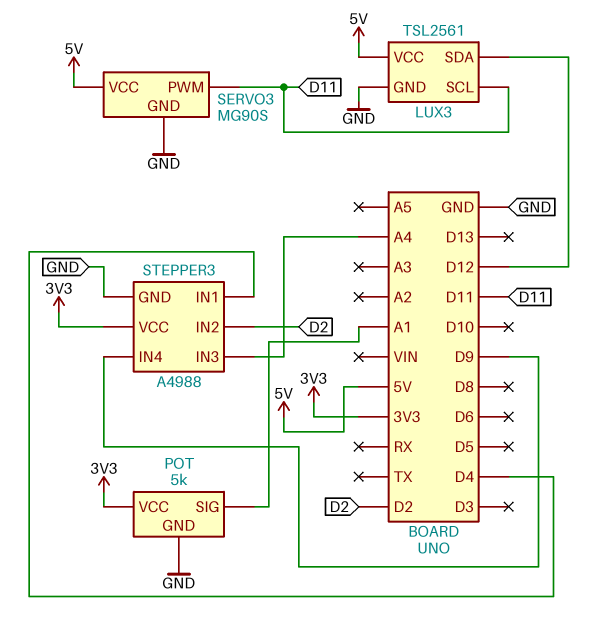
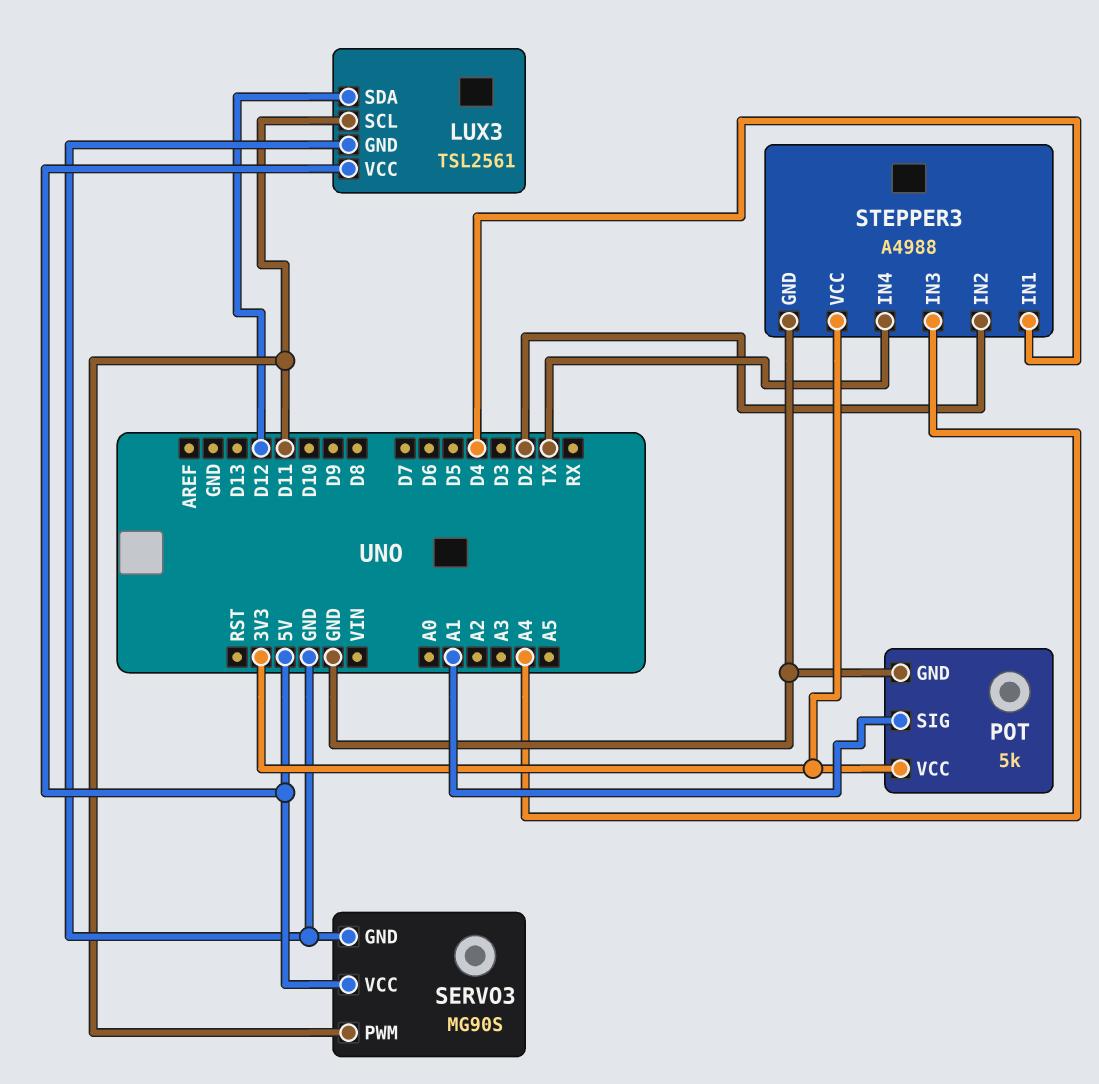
STEPPER3 pin IN4: D9 -> TX

